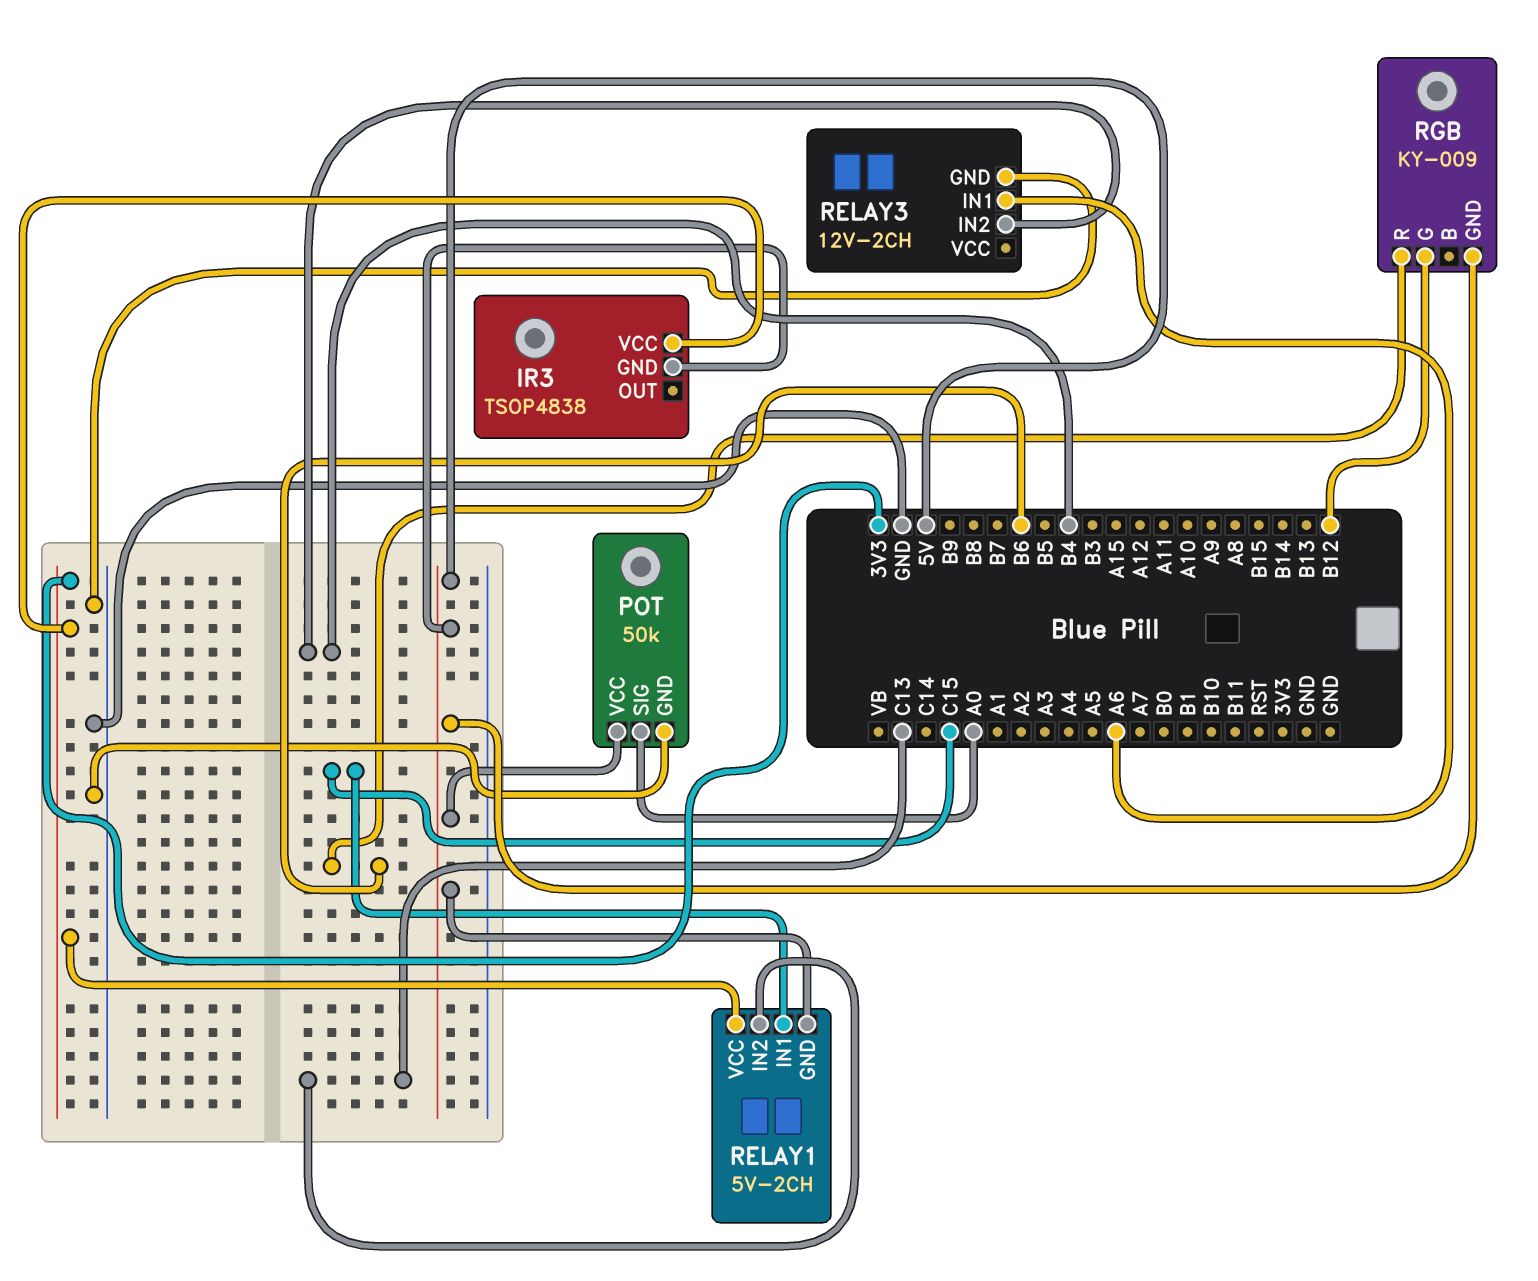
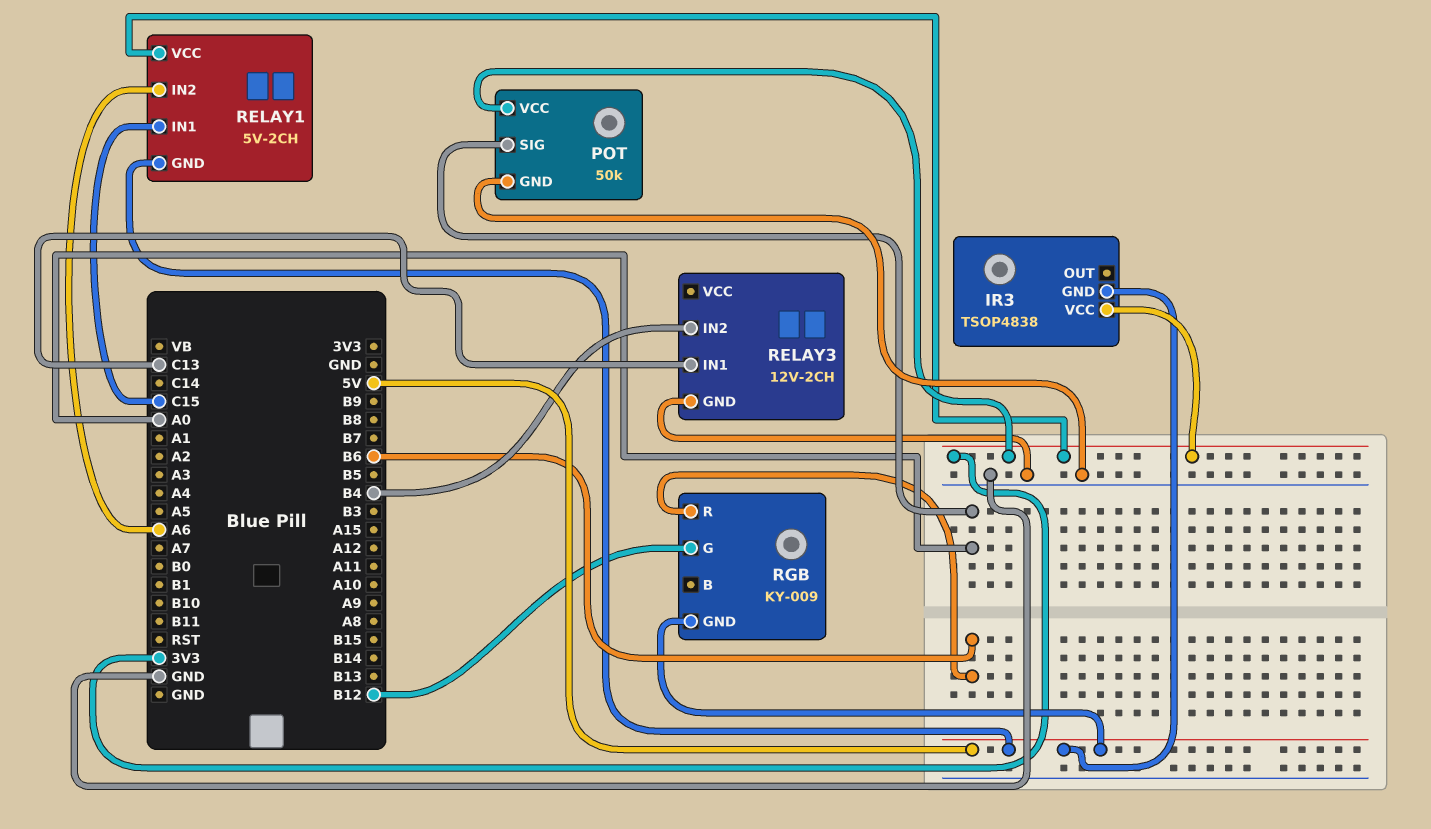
POT pin VCC: 5V -> 3V3
RELAY1 pin IN2: C13 -> A6
RELAY3 pin IN1: A6 -> C13

